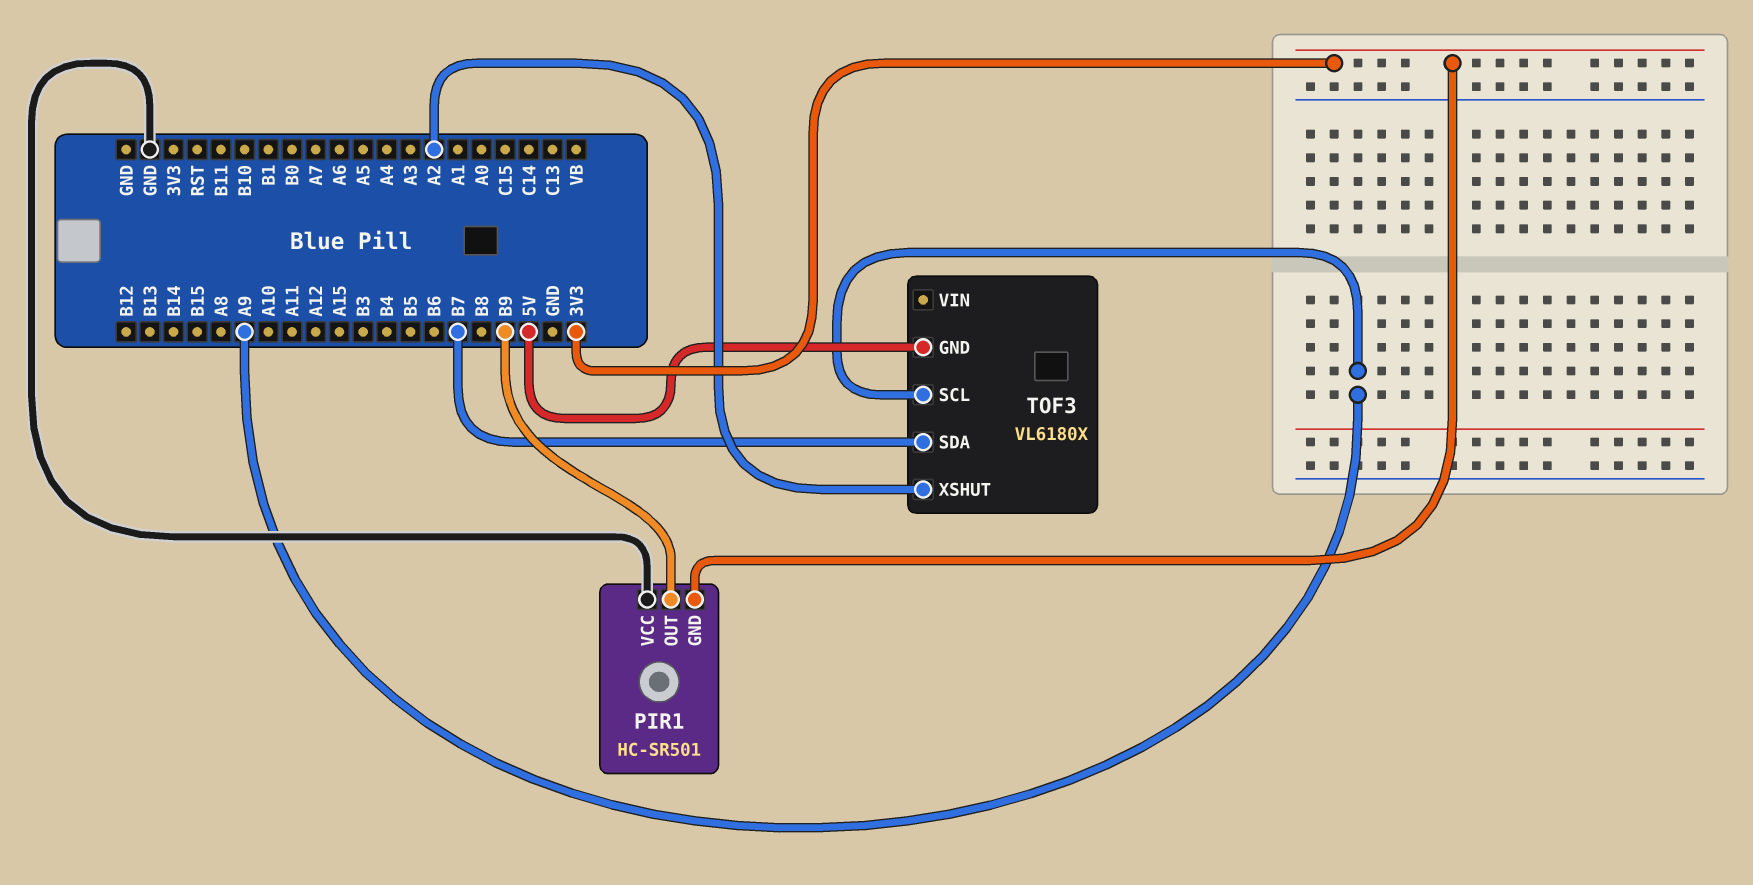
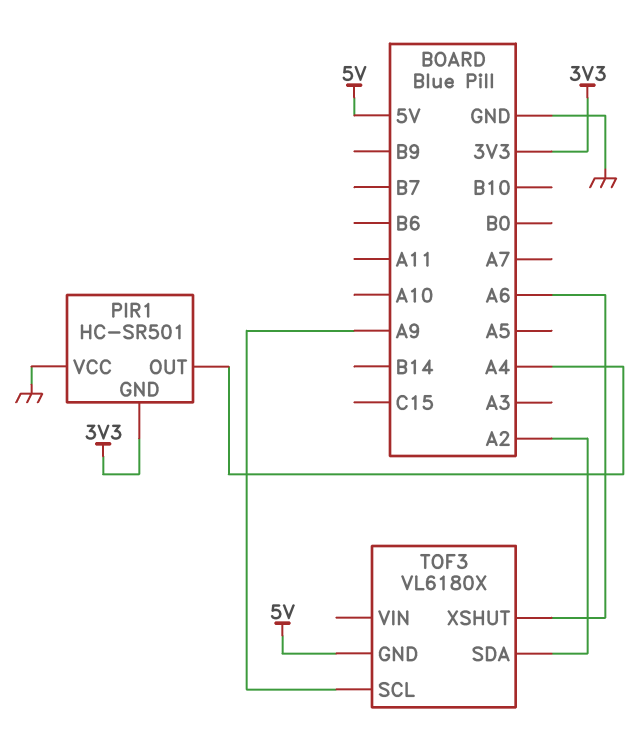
PIR1 pin OUT: B9 -> A4
TOF3 pin SDA: B7 -> A2
TOF3 pin XSHUT: A2 -> A6

